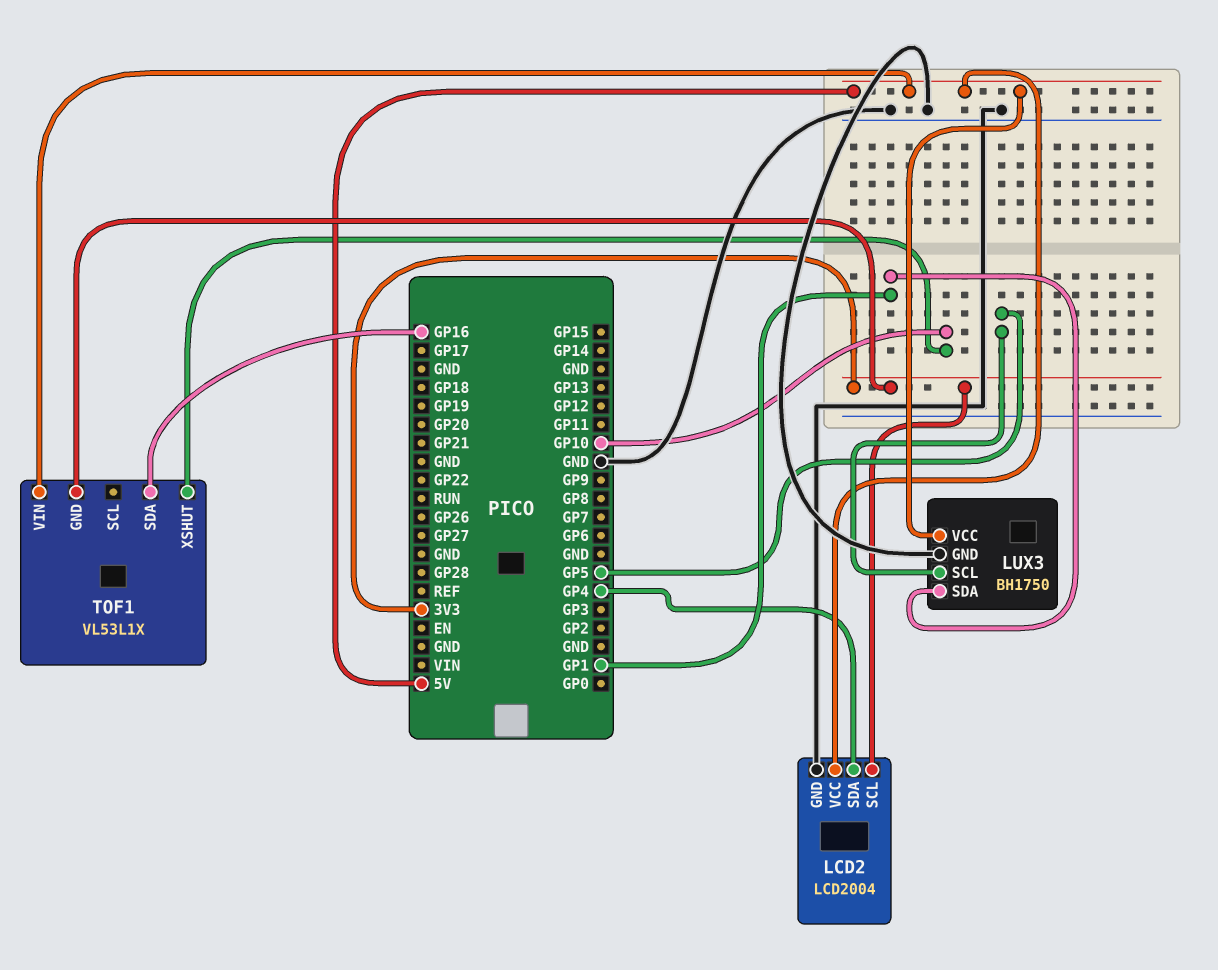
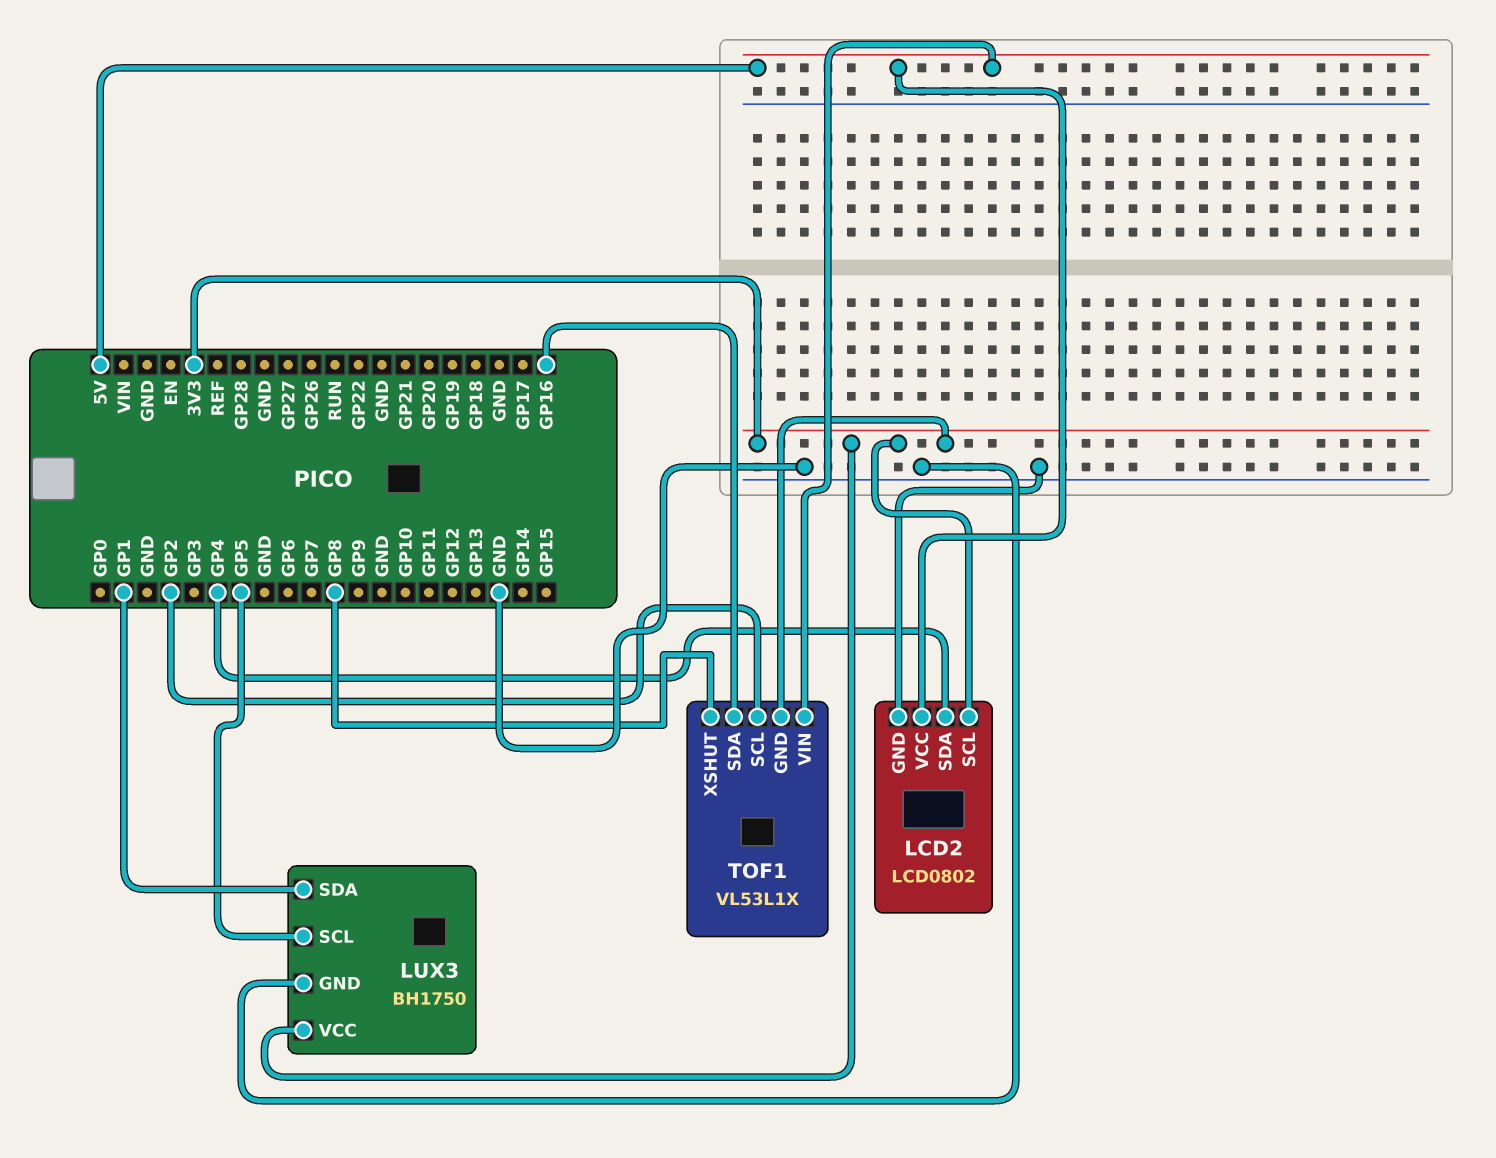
LCD2: LCD2004 -> LCD0802
LUX3 pin VCC: 5V -> 3V3
TOF1 pin SCL: none -> GP2
TOF1 pin XSHUT: GP10 -> GP8

